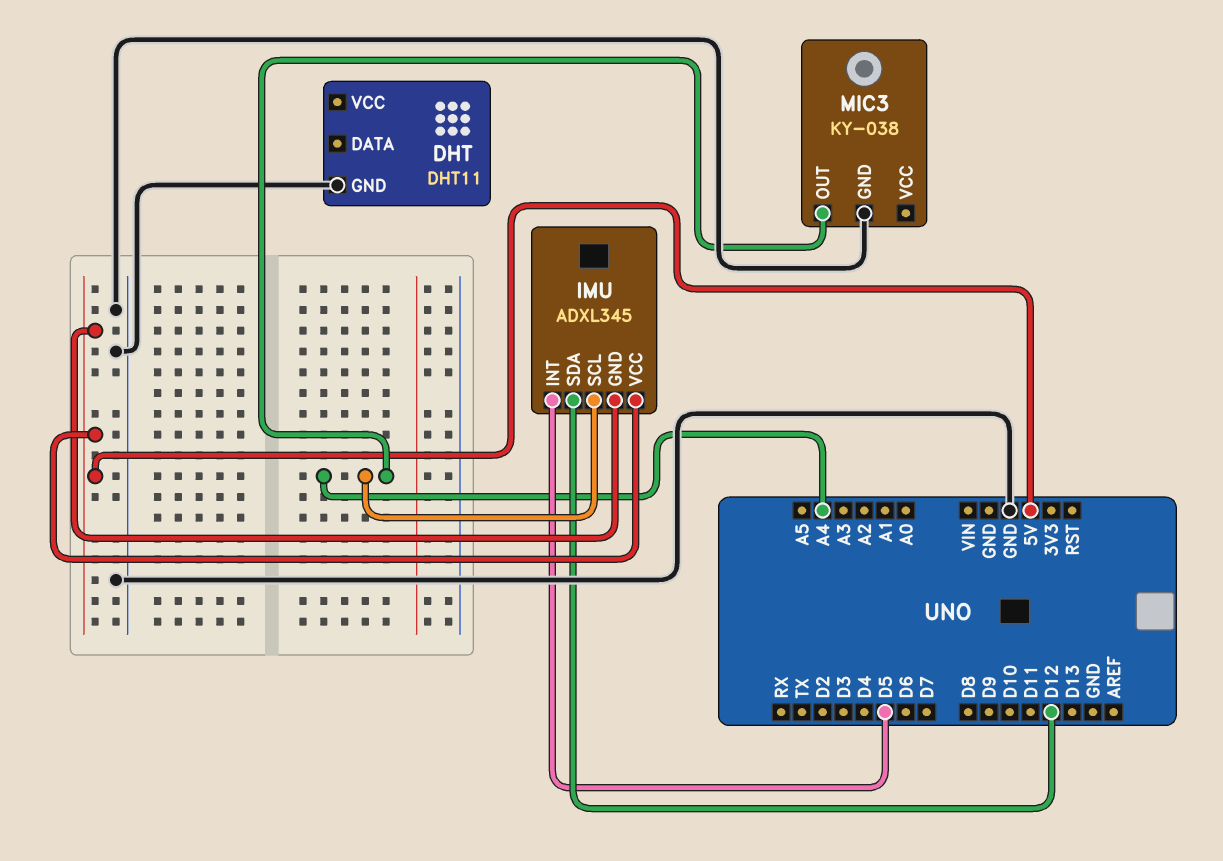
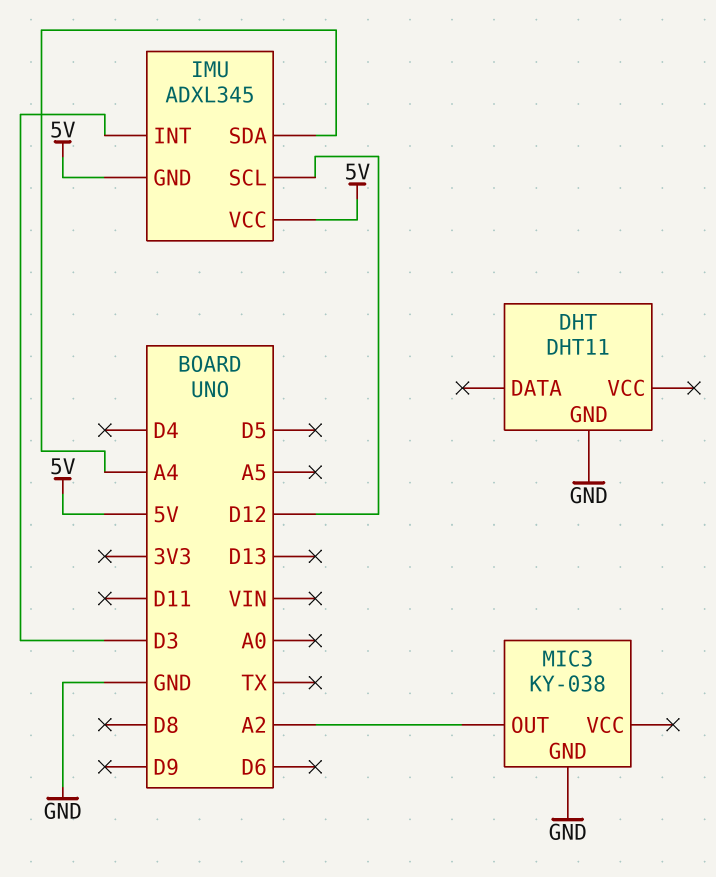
IMU pin INT: D5 -> D3
IMU pin SCL: A4 -> D12
IMU pin SDA: D12 -> A4
MIC3 pin OUT: A4 -> A2

